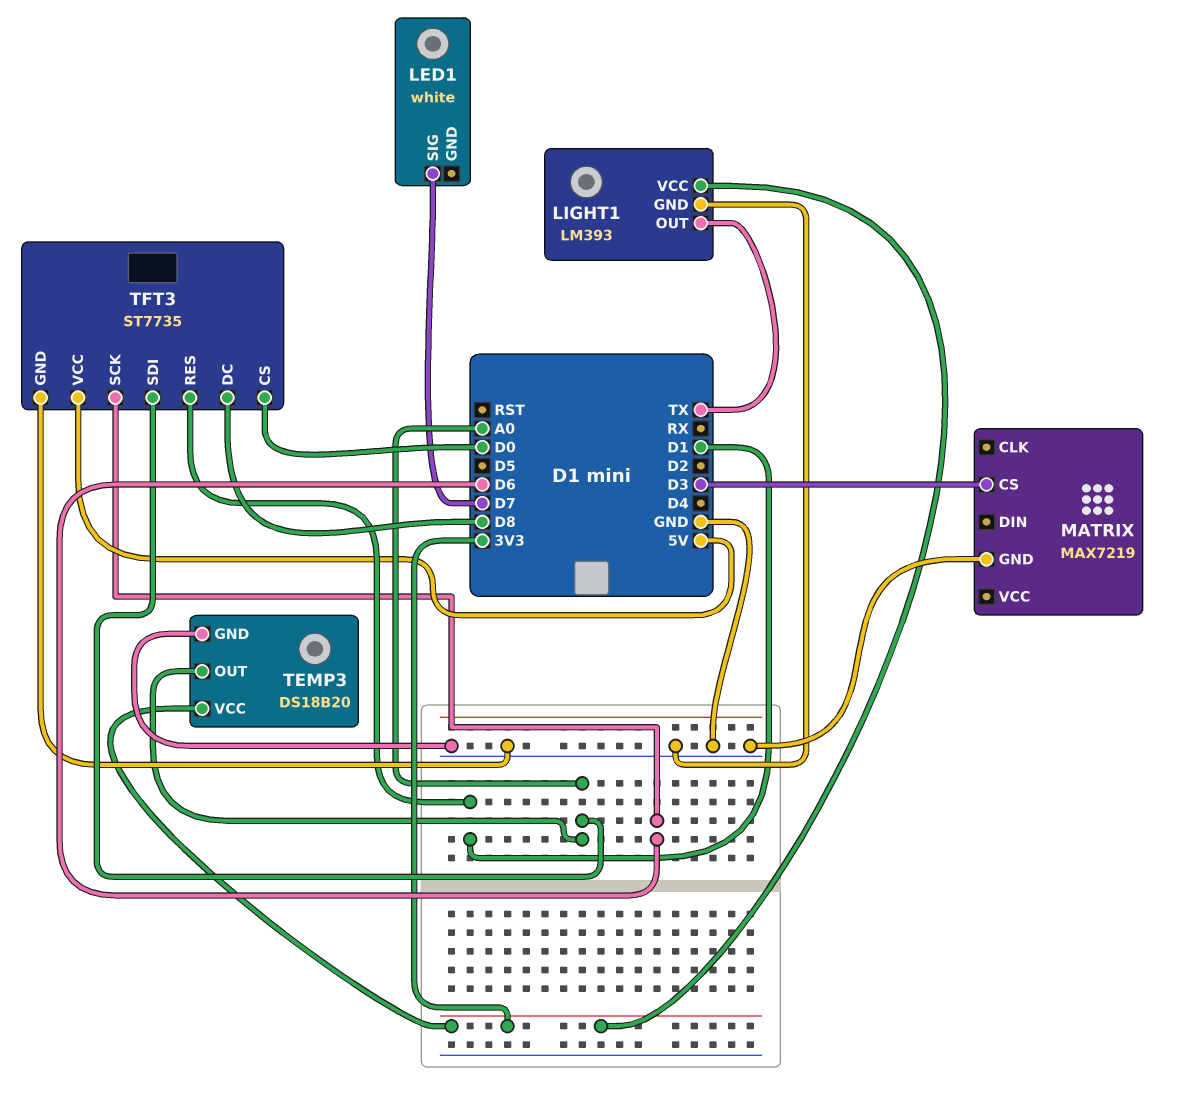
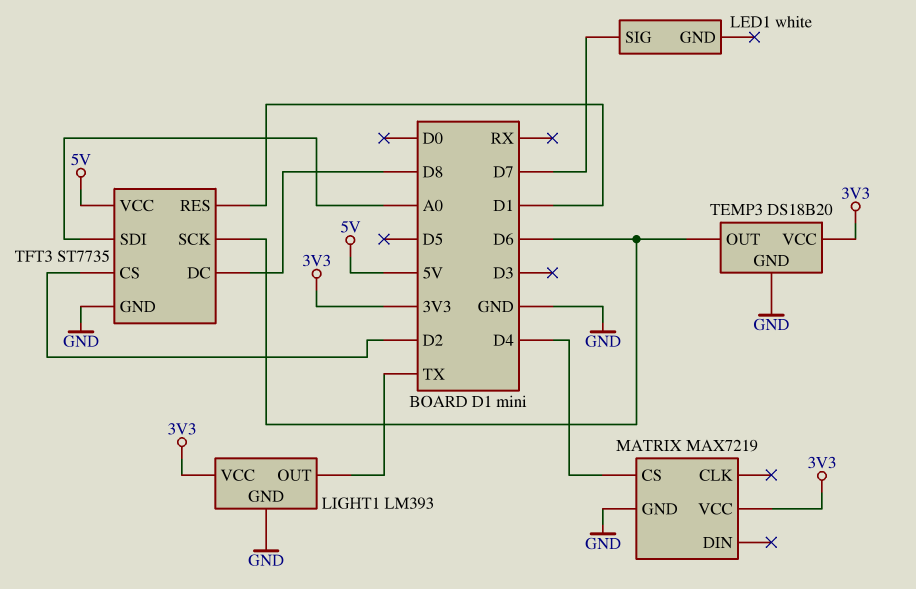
MATRIX pin CS: D3 -> D4
MATRIX pin VCC: none -> 3V3
TEMP3 pin OUT: A0 -> D6
TFT3 pin CS: D0 -> D2

